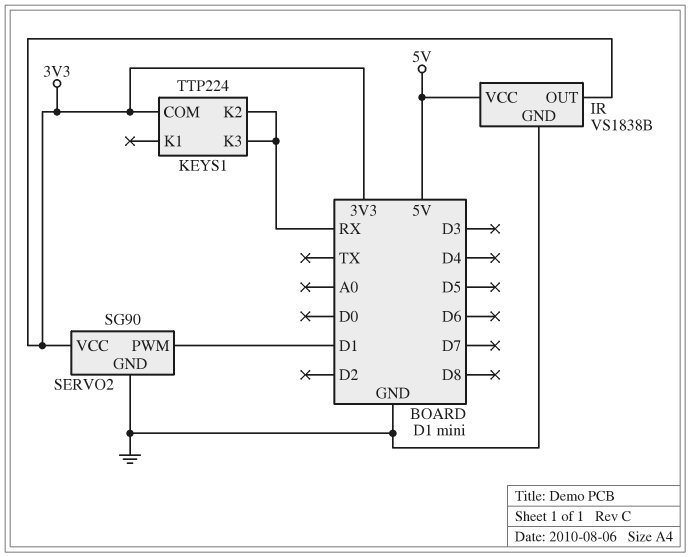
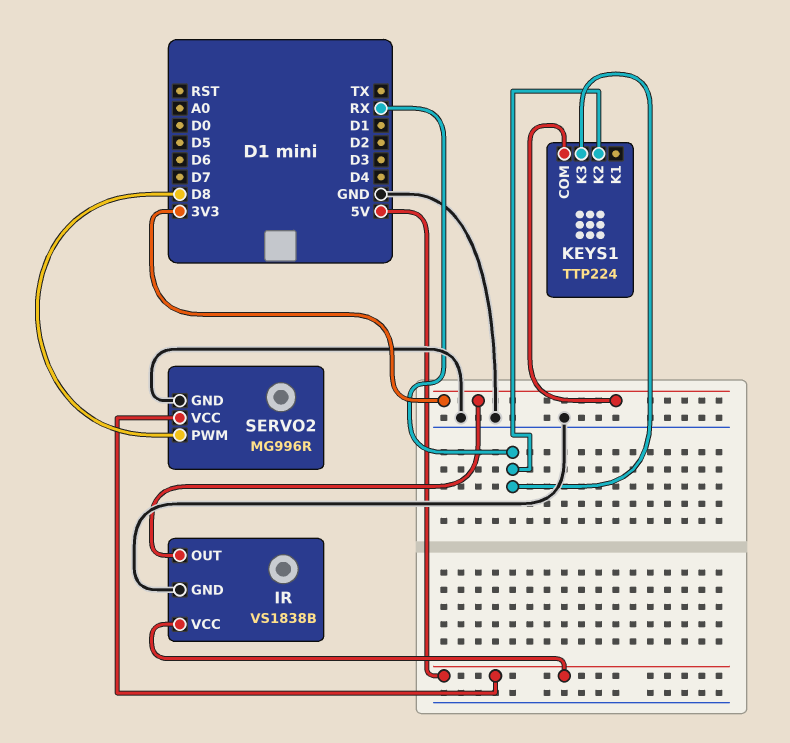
SERVO2: SG90 -> MG996R
SERVO2 pin PWM: D1 -> D8
SERVO2 pin VCC: 3V3 -> 5V

